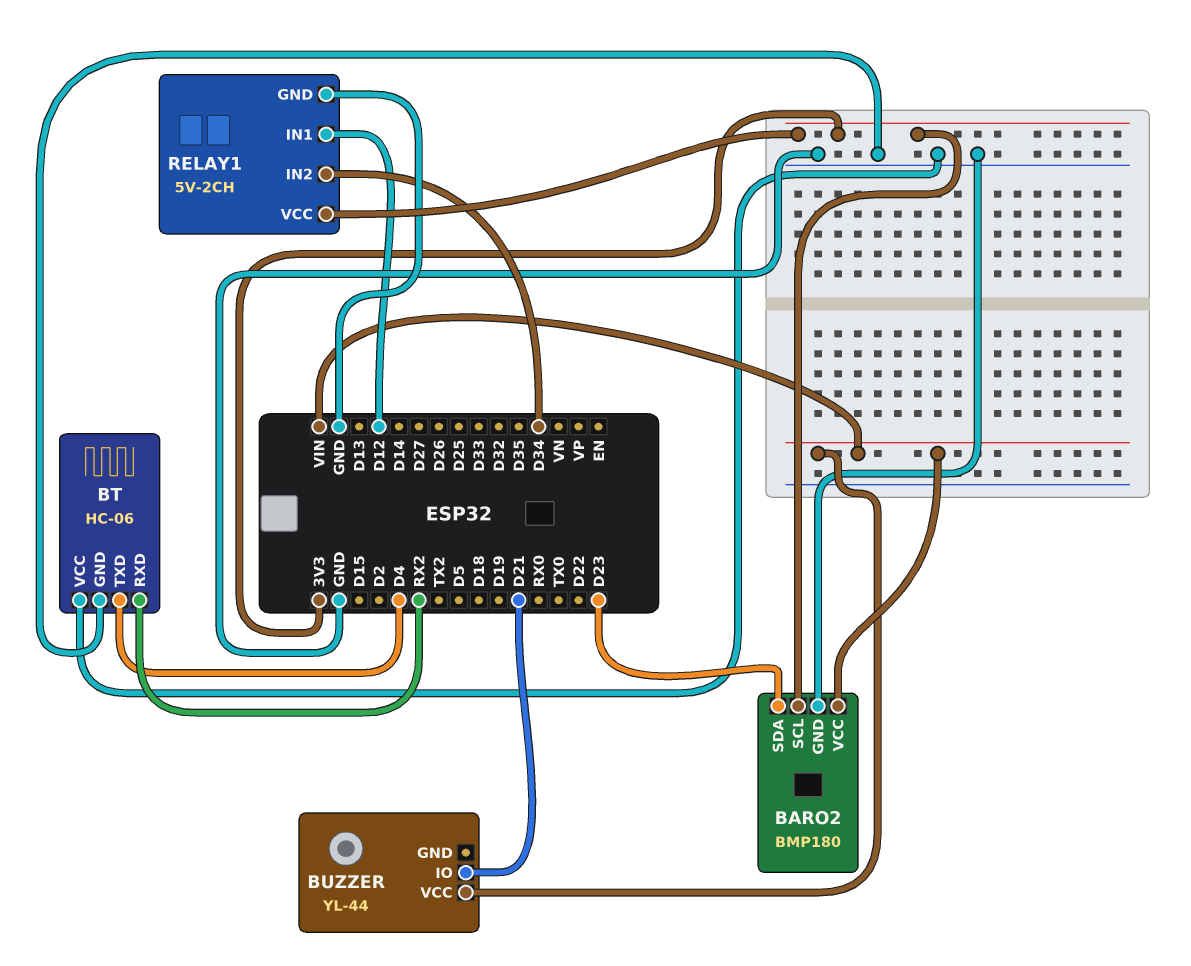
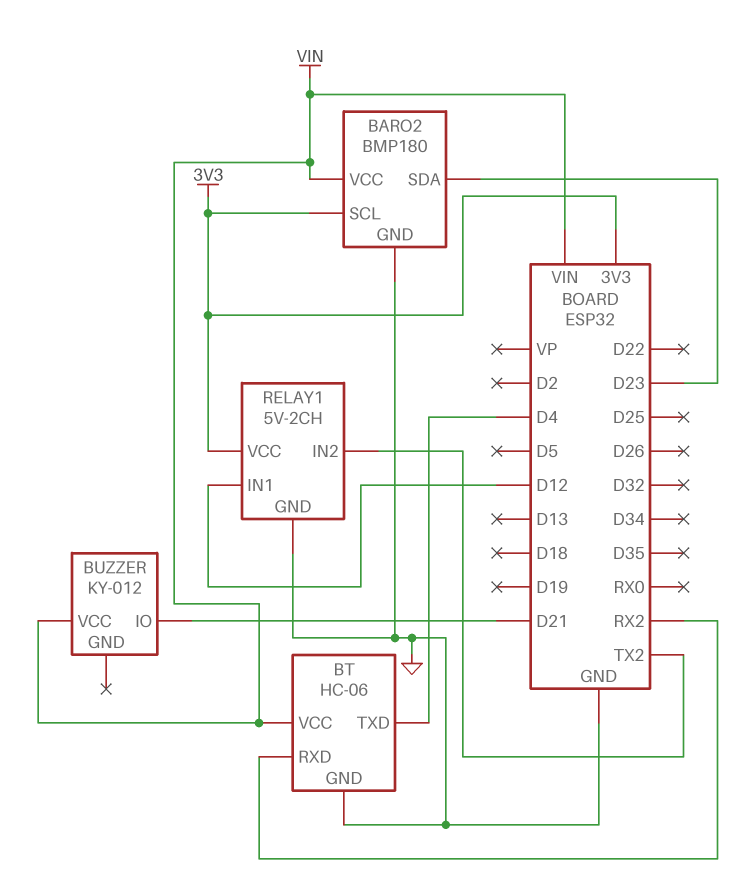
BT pin VCC: GND -> VIN
BUZZER: YL-44 -> KY-012
RELAY1 pin IN2: D34 -> TX2

